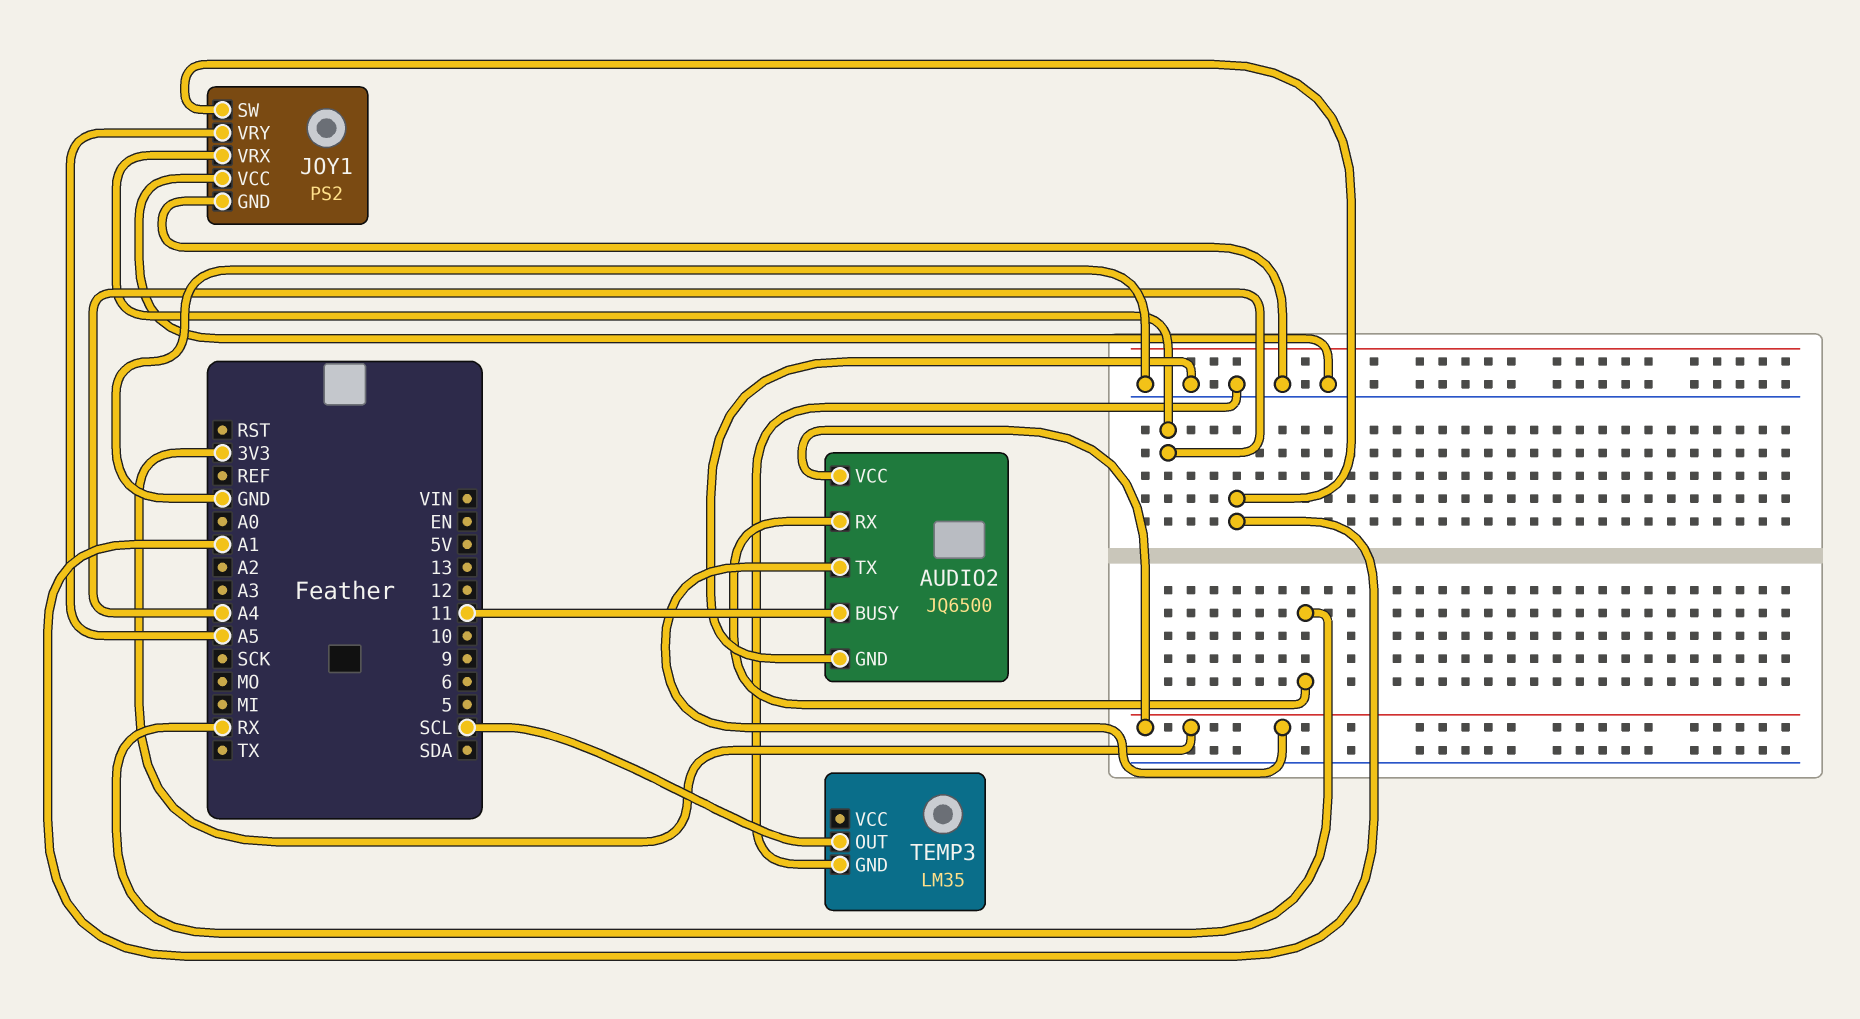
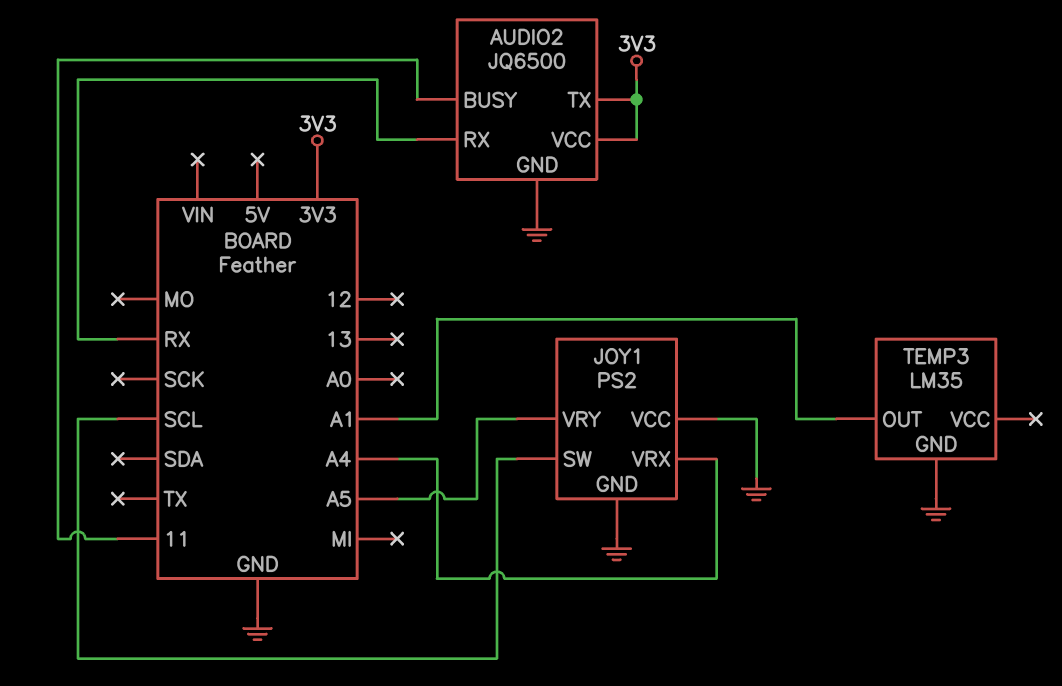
JOY1 pin SW: A1 -> SCL
TEMP3 pin OUT: SCL -> A1

